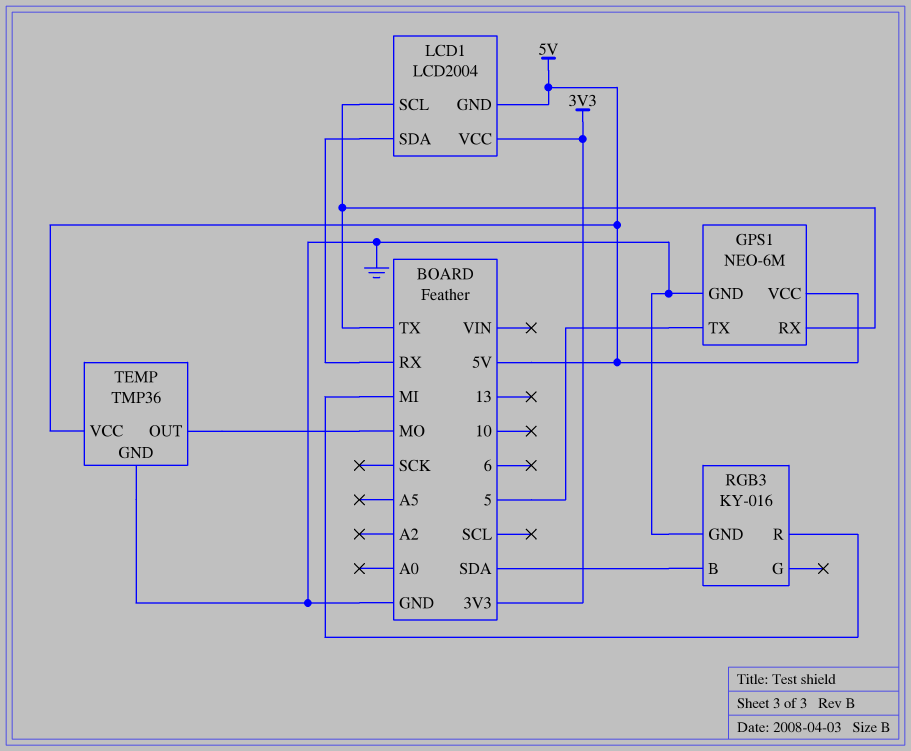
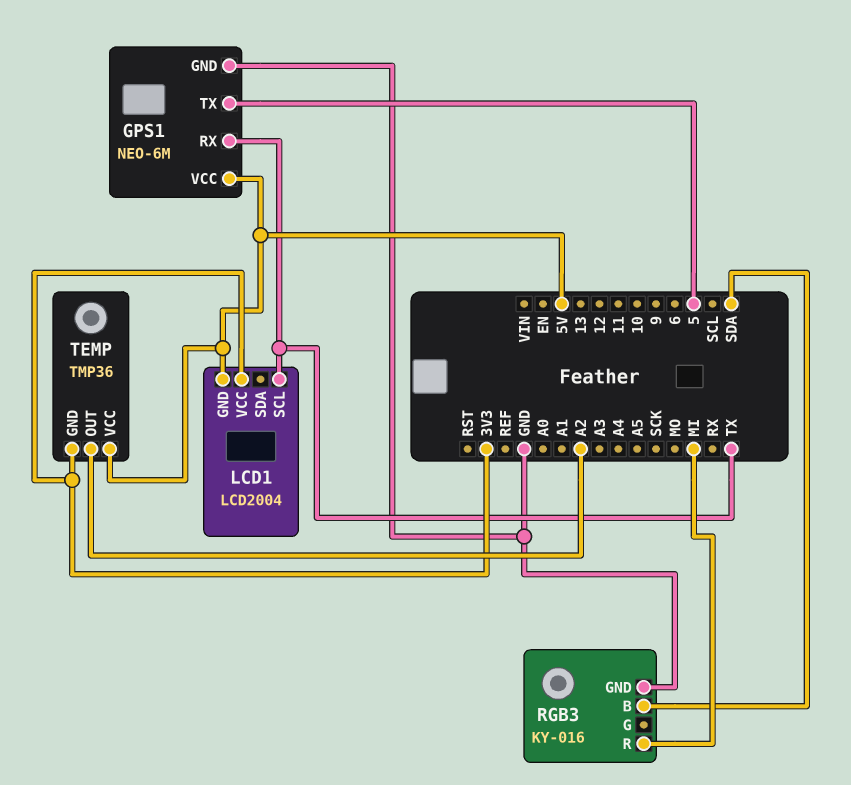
LCD1 pin SDA: RX -> none
TEMP pin GND: GND -> 3V3
TEMP pin OUT: MO -> A2

